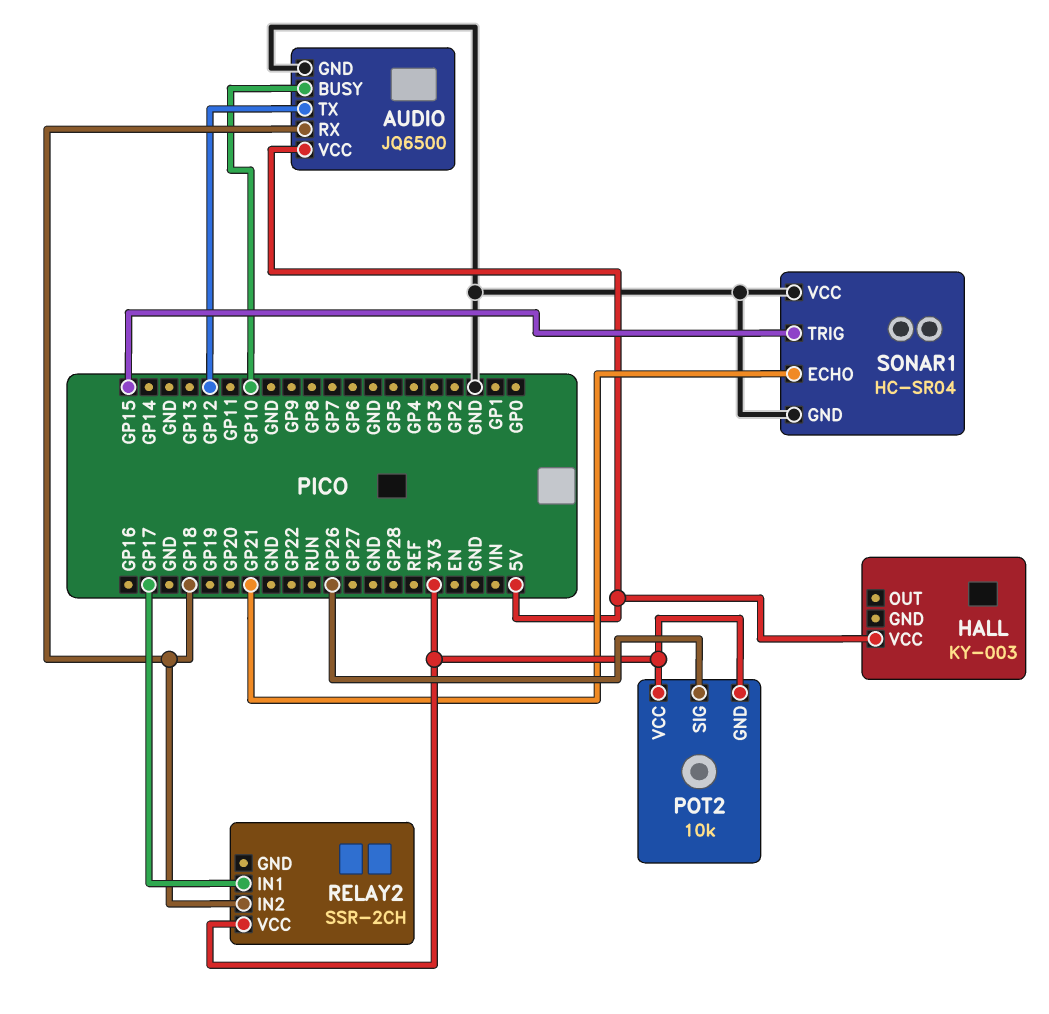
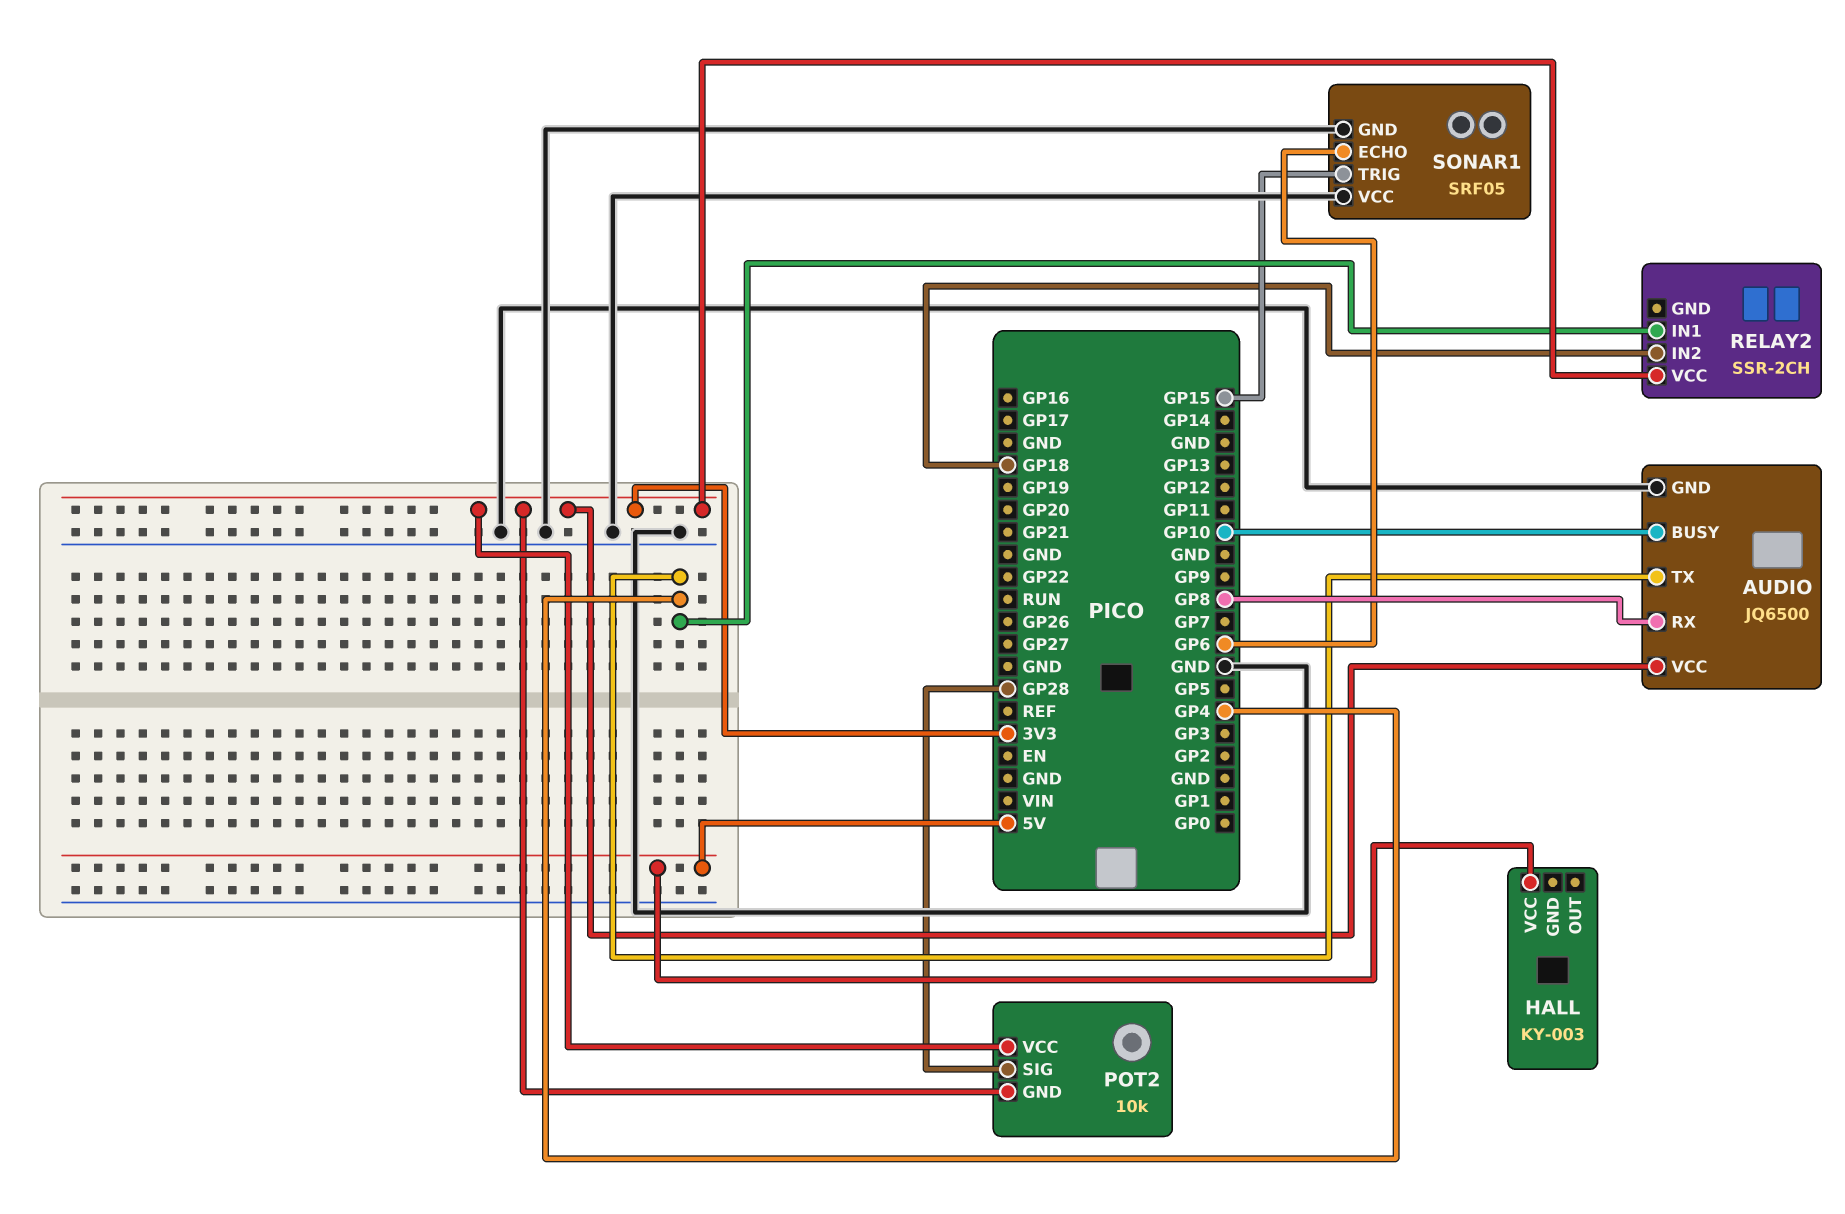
AUDIO pin RX: GP18 -> GP8
AUDIO pin TX: GP12 -> GP4
AUDIO pin VCC: 5V -> 3V3
POT2 pin SIG: GP26 -> GP28
RELAY2 pin IN1: GP17 -> GP4
SONAR1: HC-SR04 -> SRF05
SONAR1 pin ECHO: GP21 -> GP6

